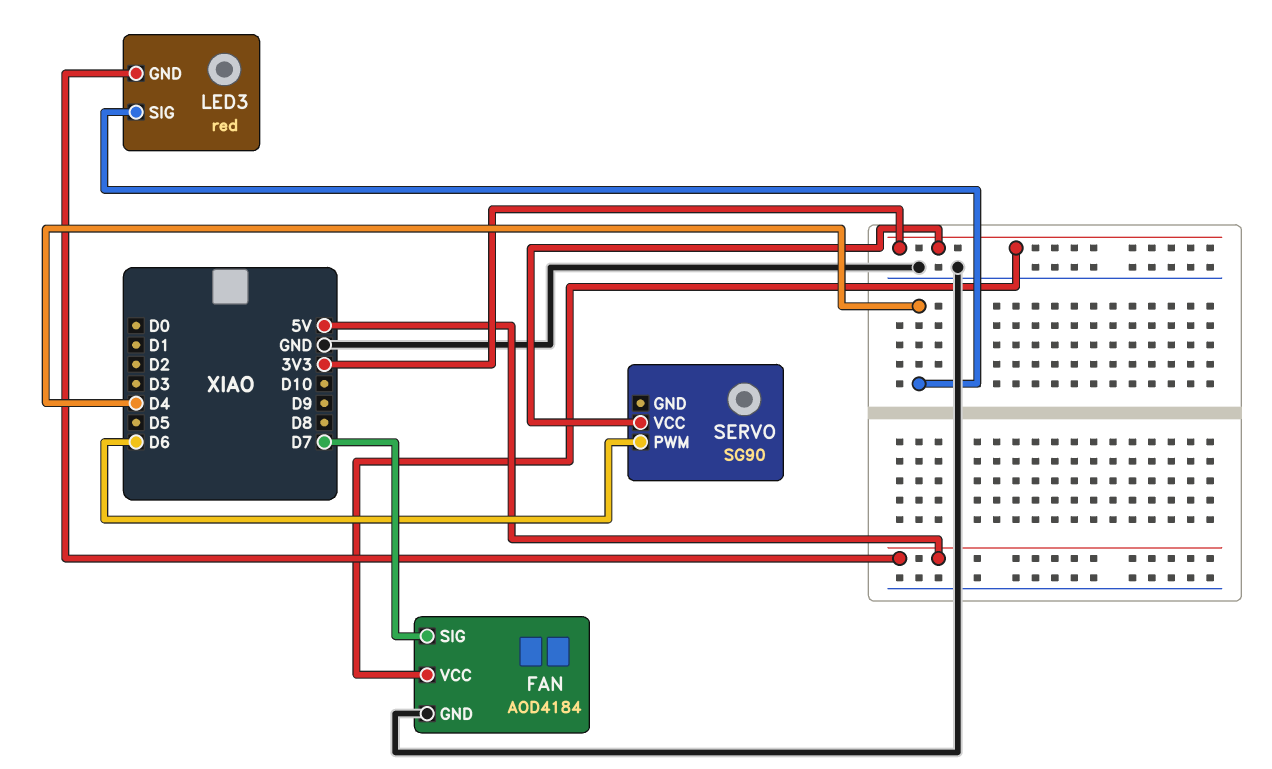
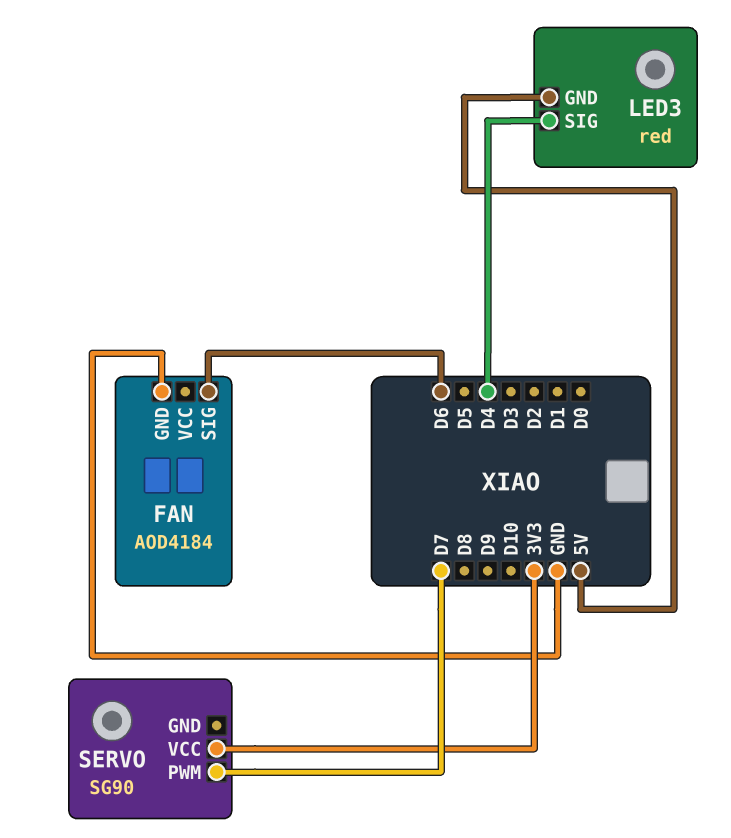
FAN pin SIG: D7 -> D6
FAN pin VCC: 3V3 -> none
SERVO pin PWM: D6 -> D7

